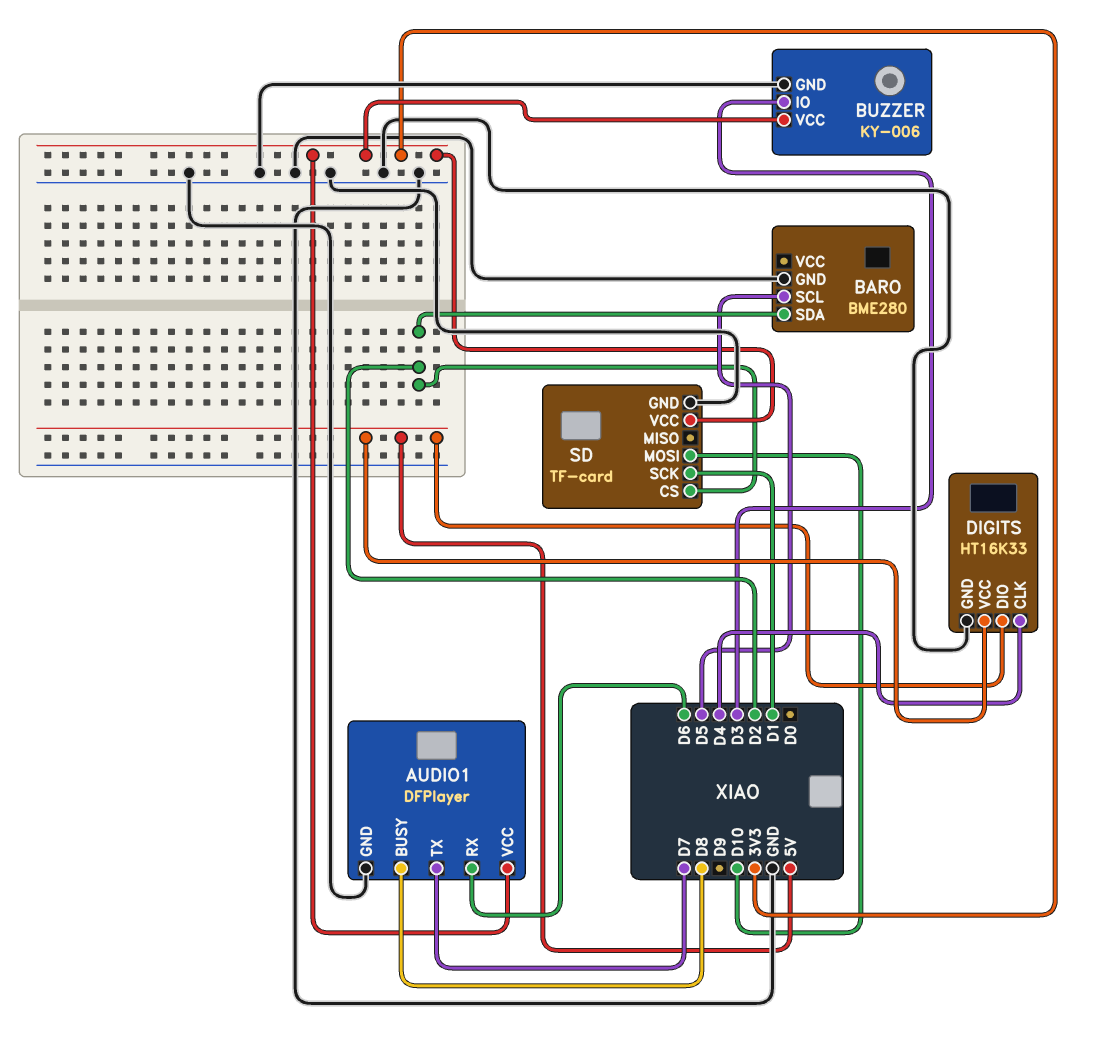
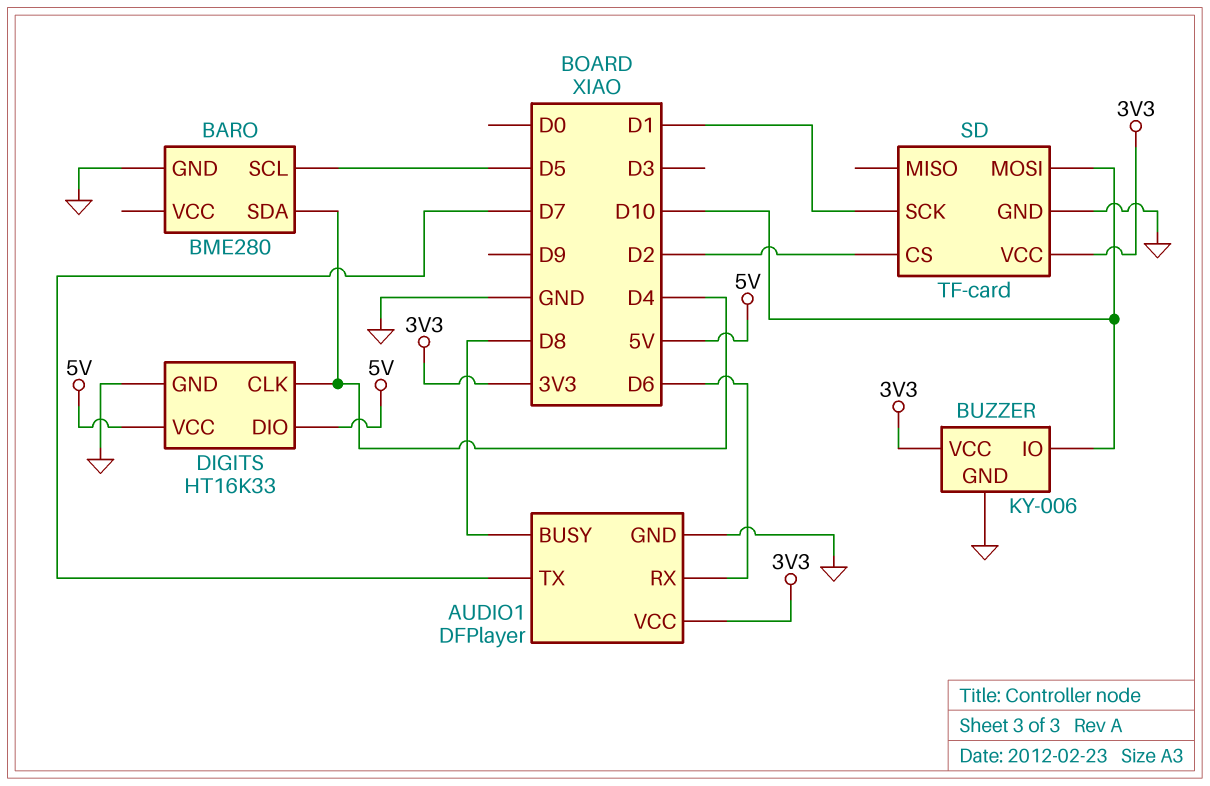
BARO pin SDA: D2 -> D4
BUZZER pin IO: D3 -> D10

